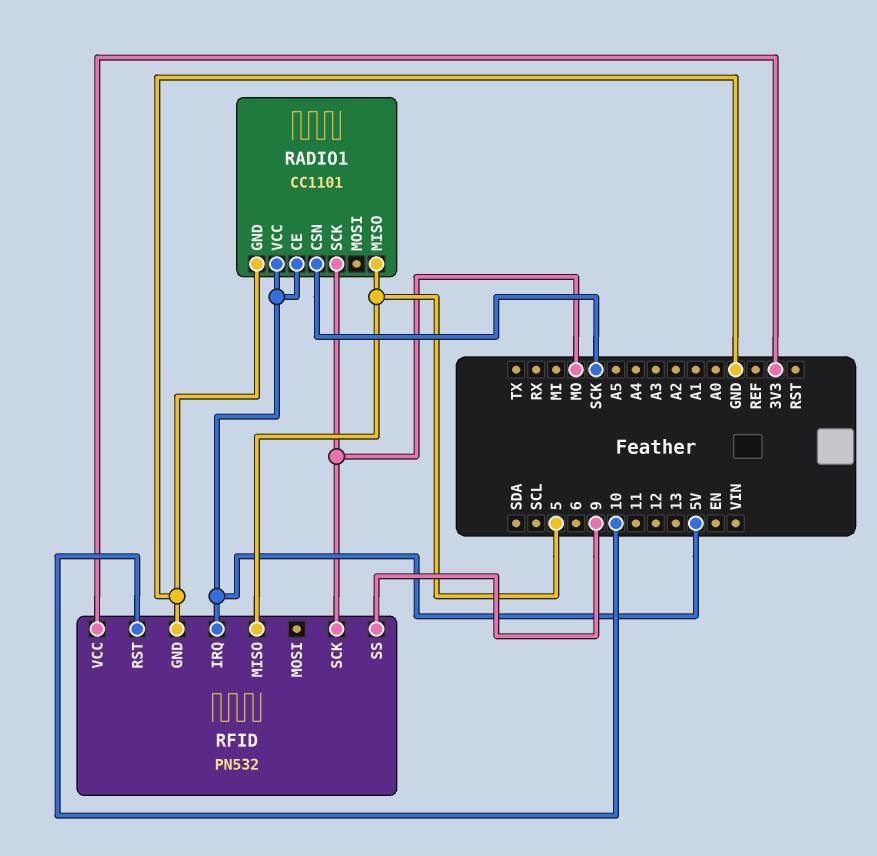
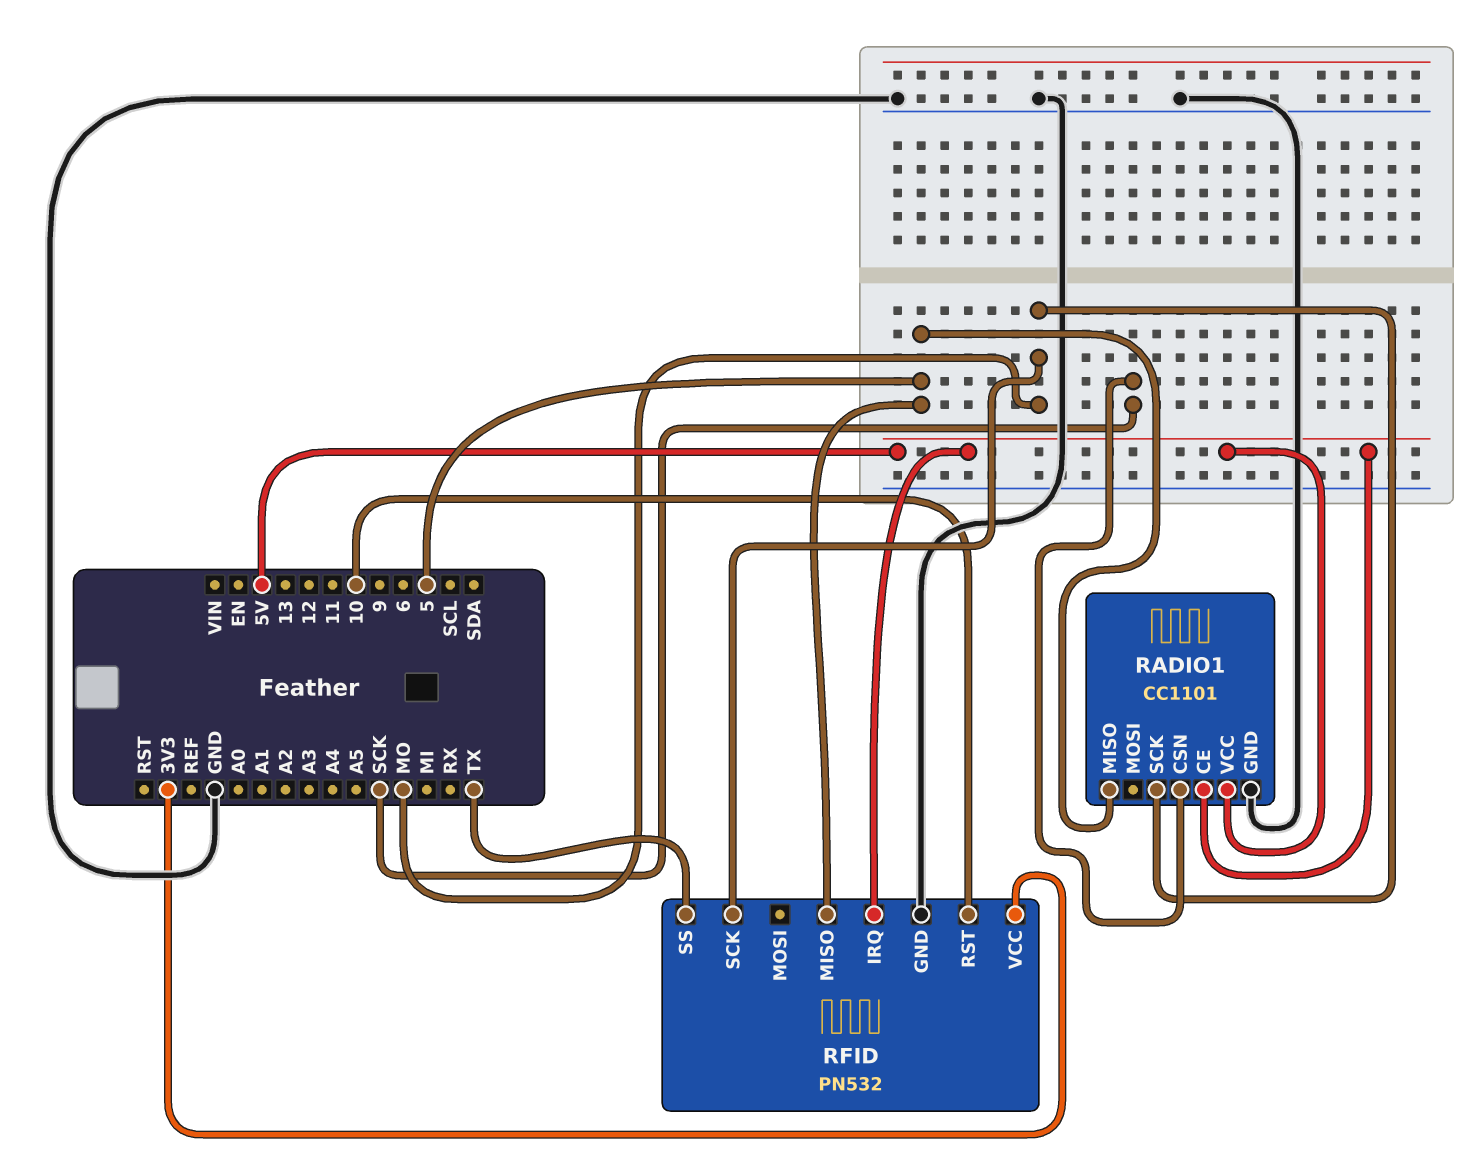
RFID pin SS: 9 -> TX

